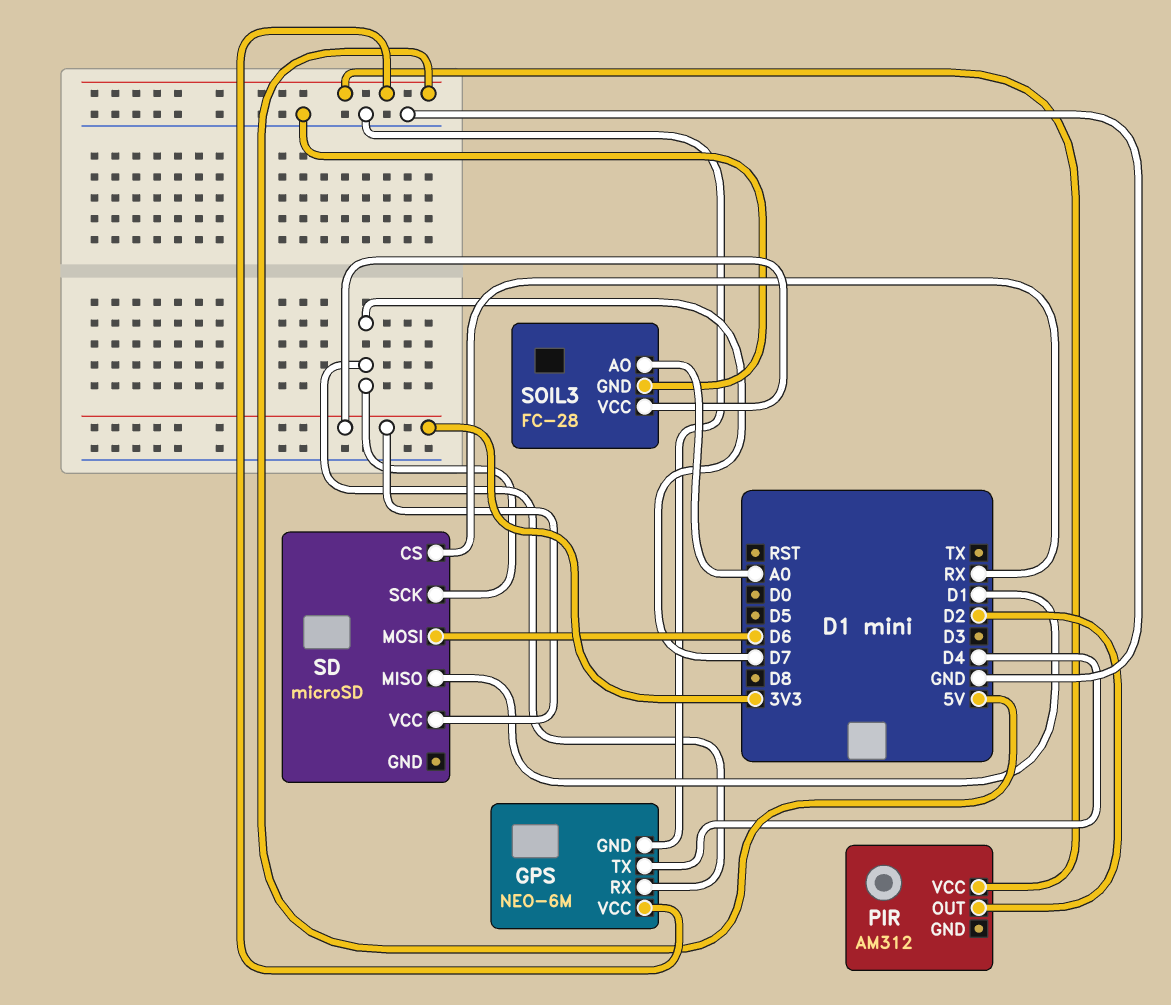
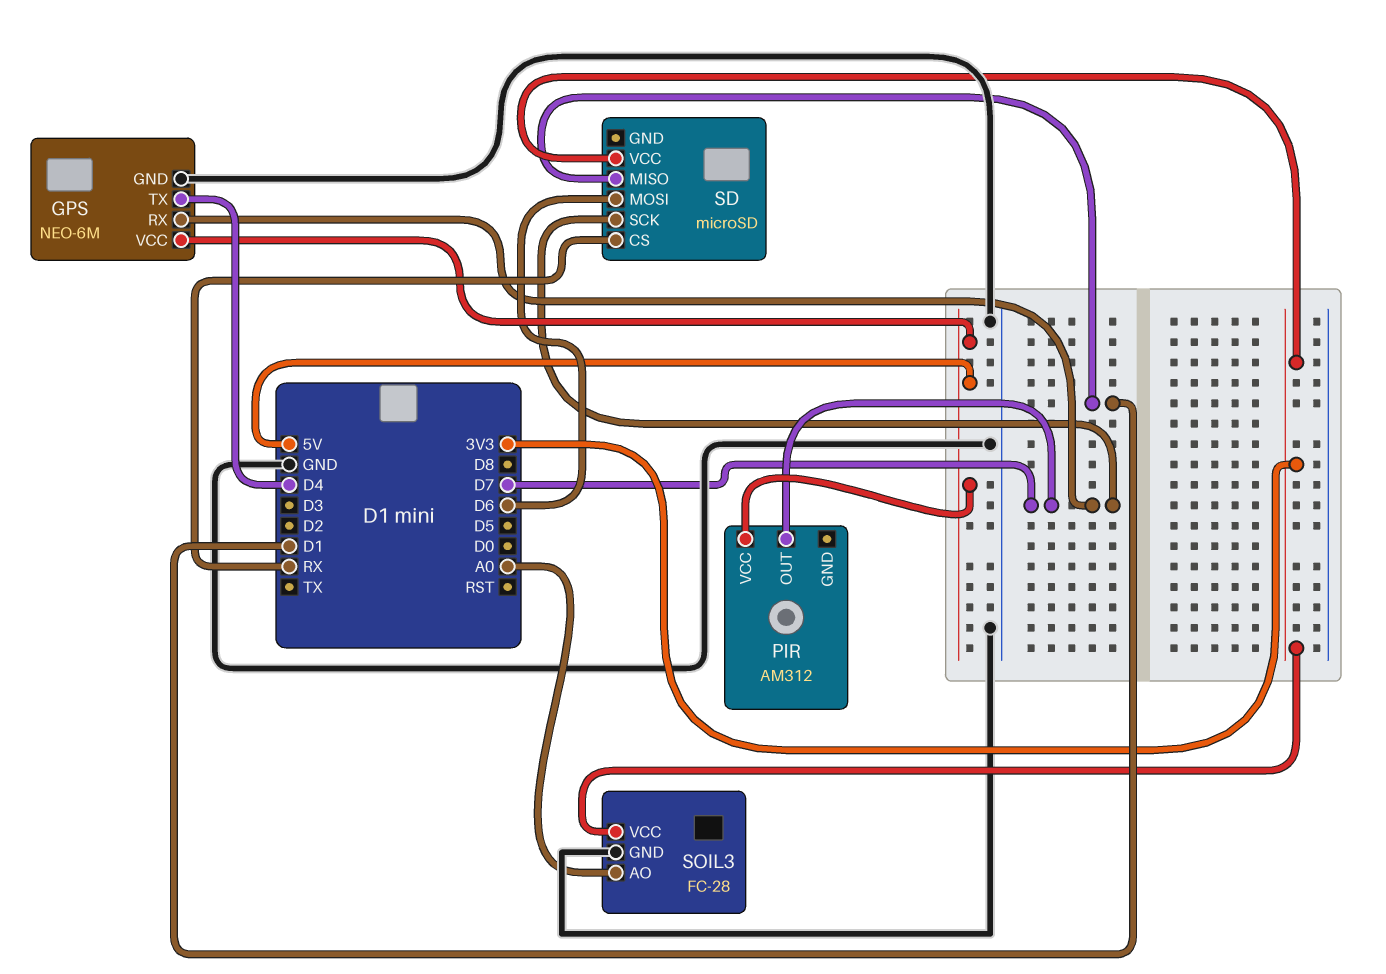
PIR pin OUT: D2 -> D7

